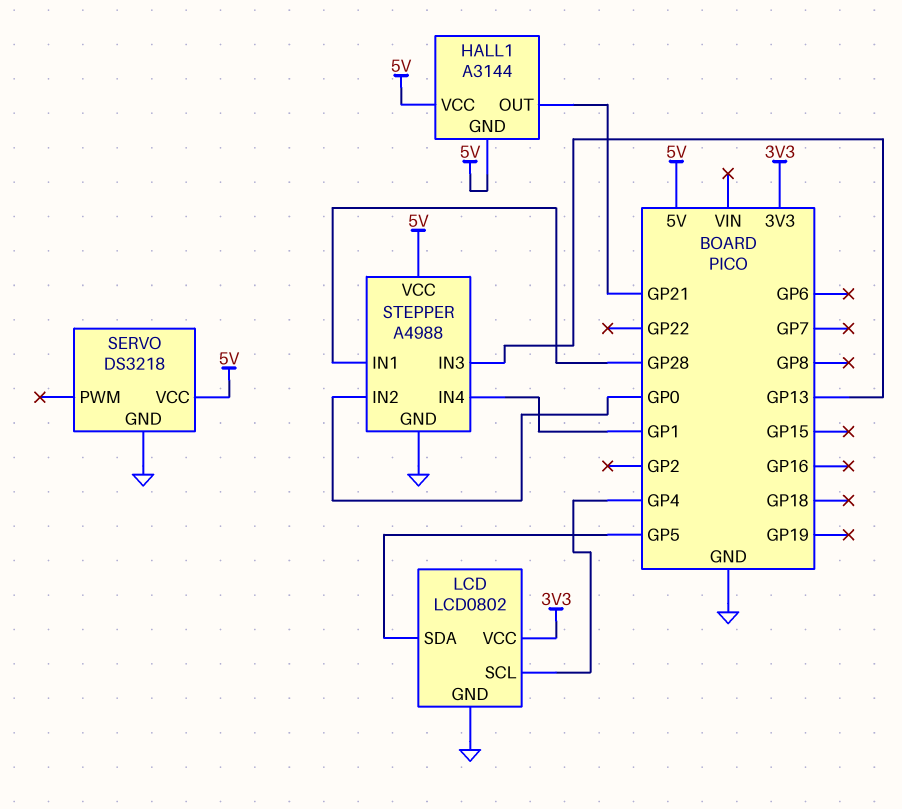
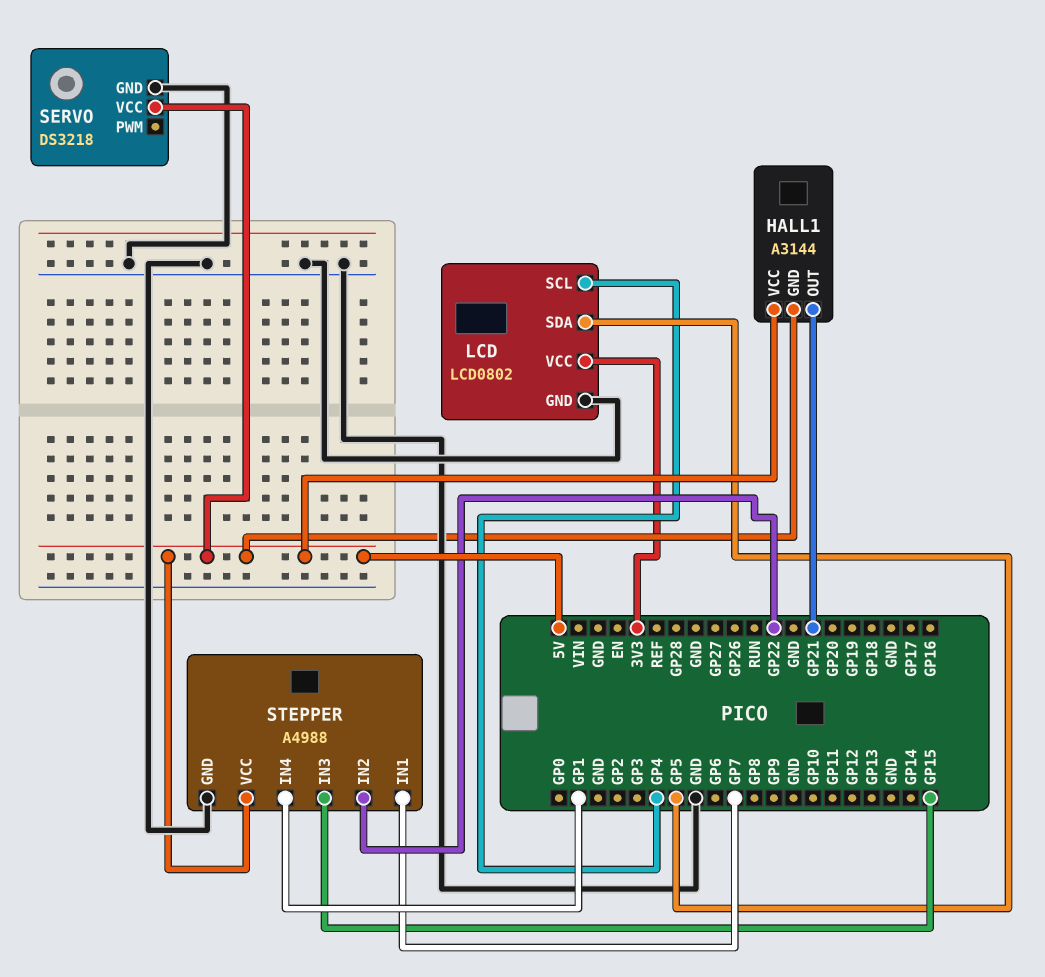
STEPPER pin IN1: GP28 -> GP7
STEPPER pin IN2: GP0 -> GP22
STEPPER pin IN3: GP13 -> GP15

